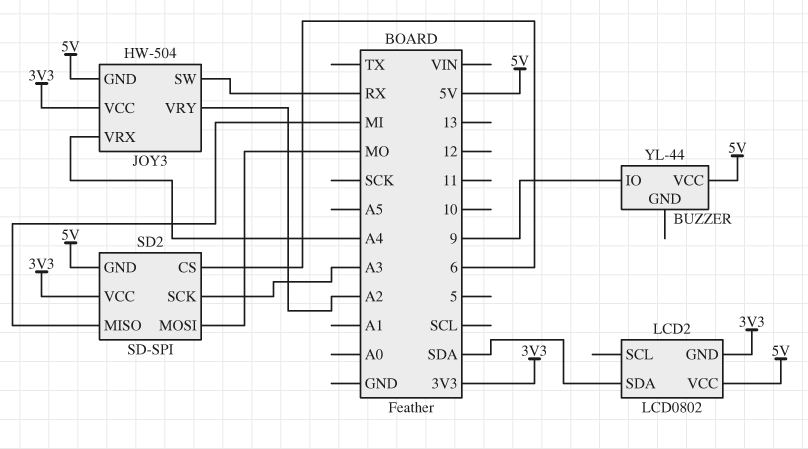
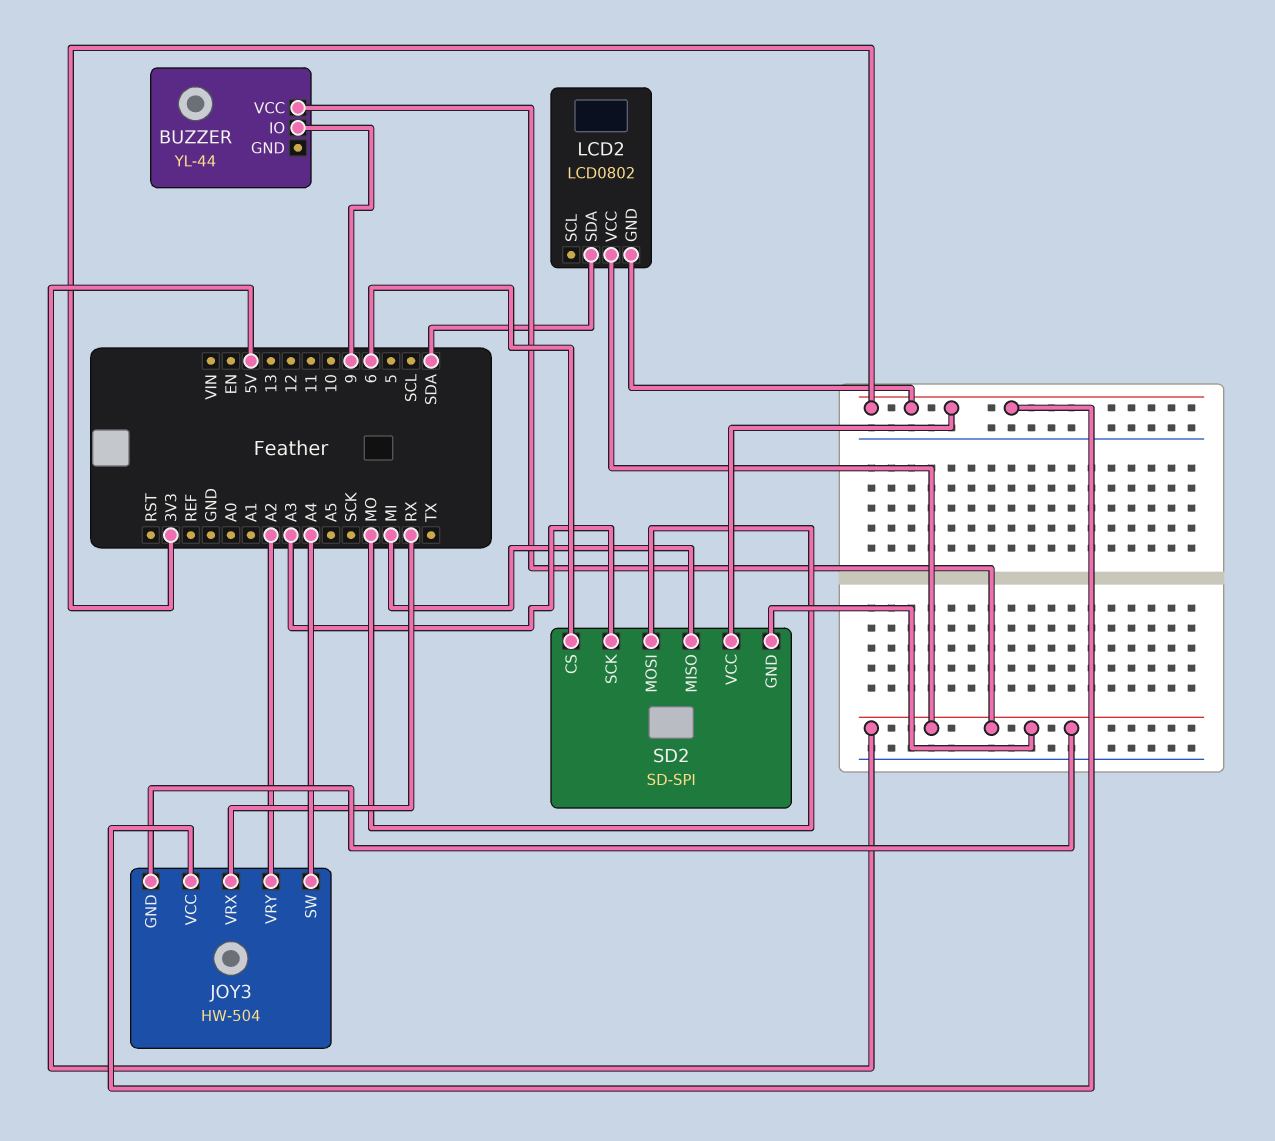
JOY3 pin SW: RX -> A4
JOY3 pin VRX: A4 -> RX

